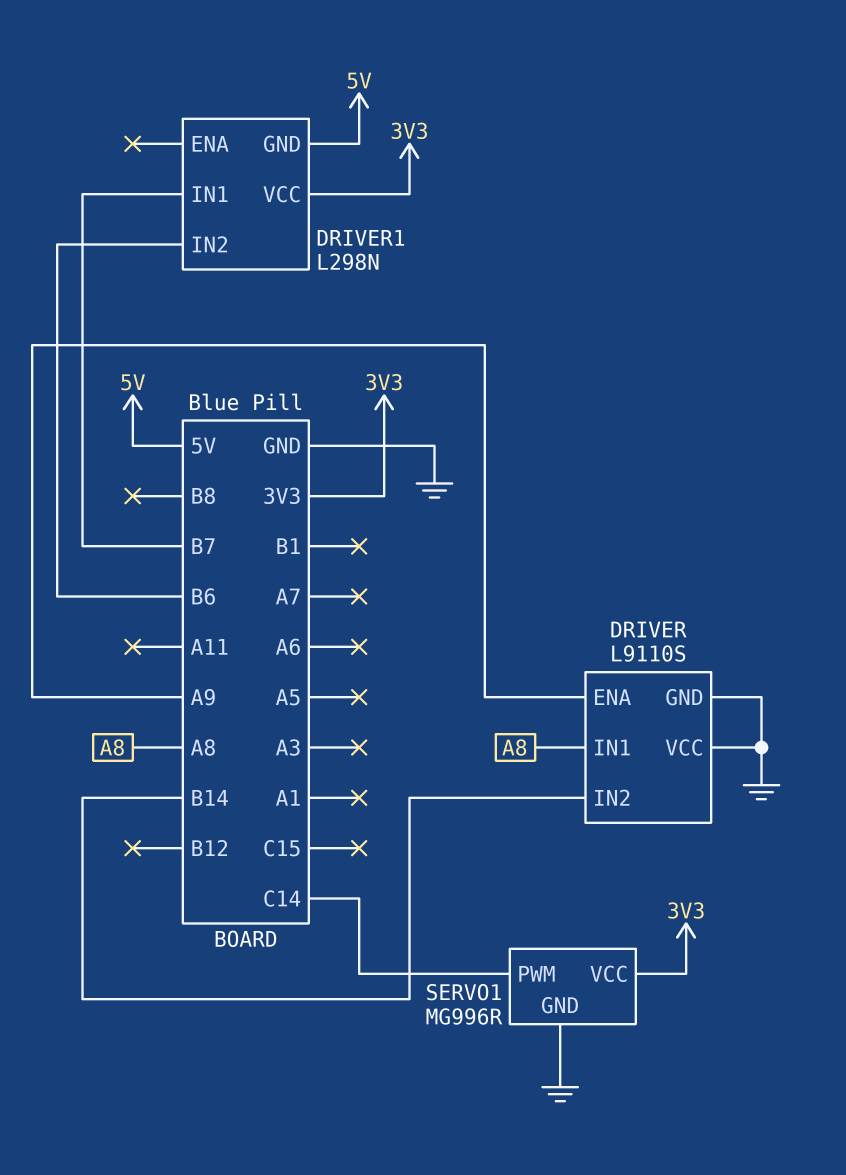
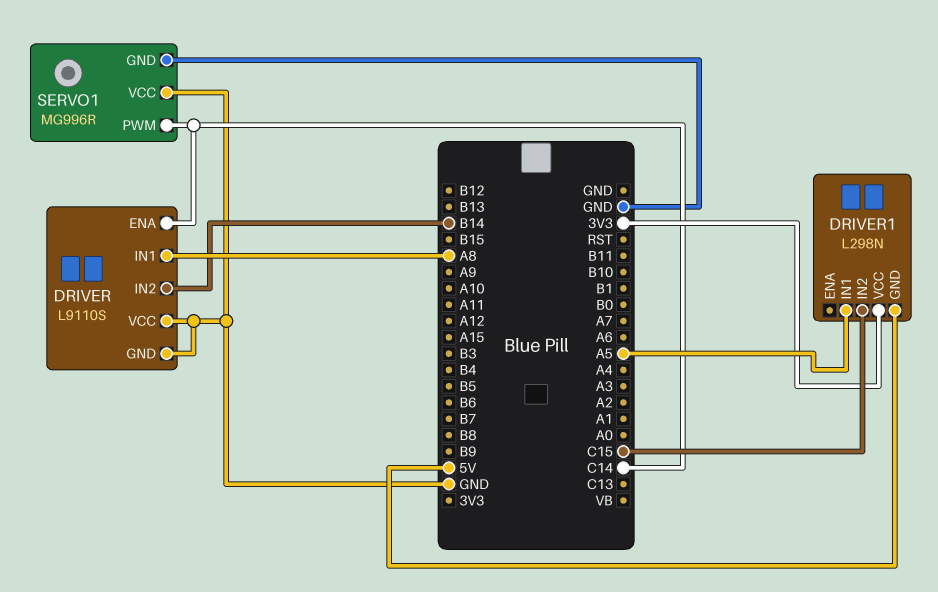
DRIVER pin ENA: A9 -> C14
DRIVER1 pin IN1: B7 -> A5
DRIVER1 pin IN2: B6 -> C15
SERVO1 pin VCC: 3V3 -> GND

